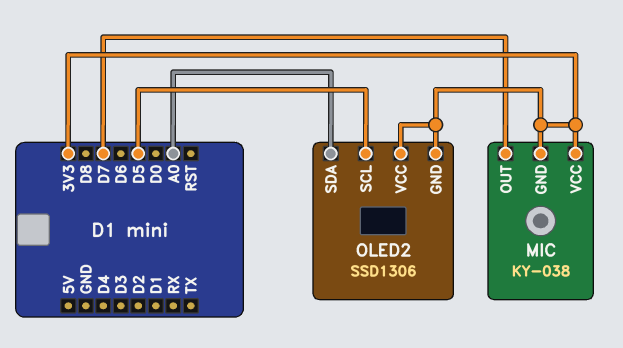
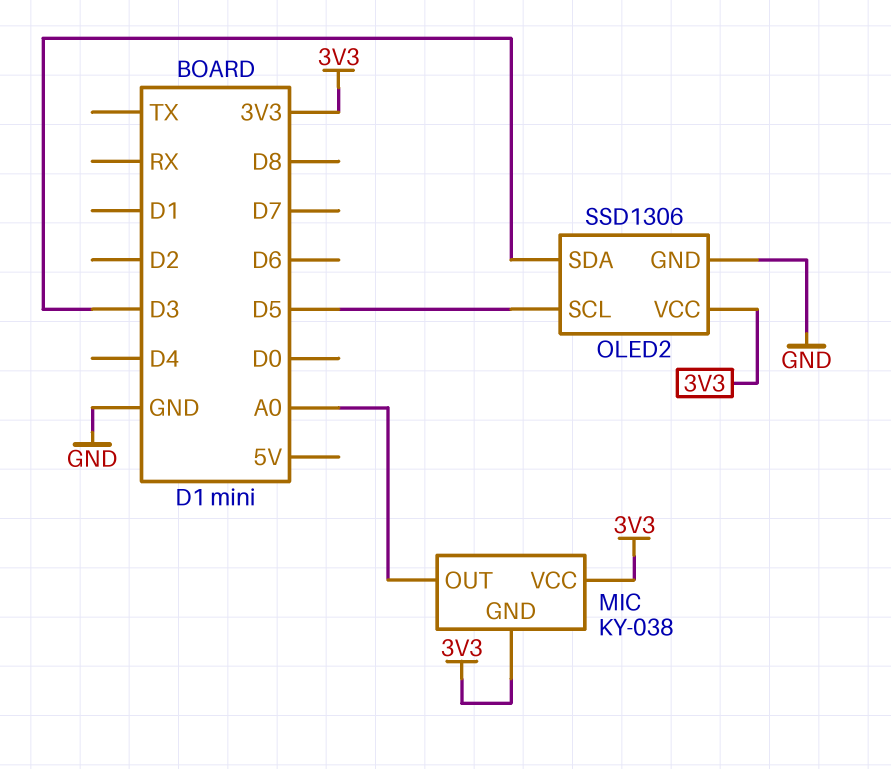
MIC pin OUT: D7 -> A0
OLED2 pin GND: 3V3 -> GND
OLED2 pin SDA: A0 -> D3

